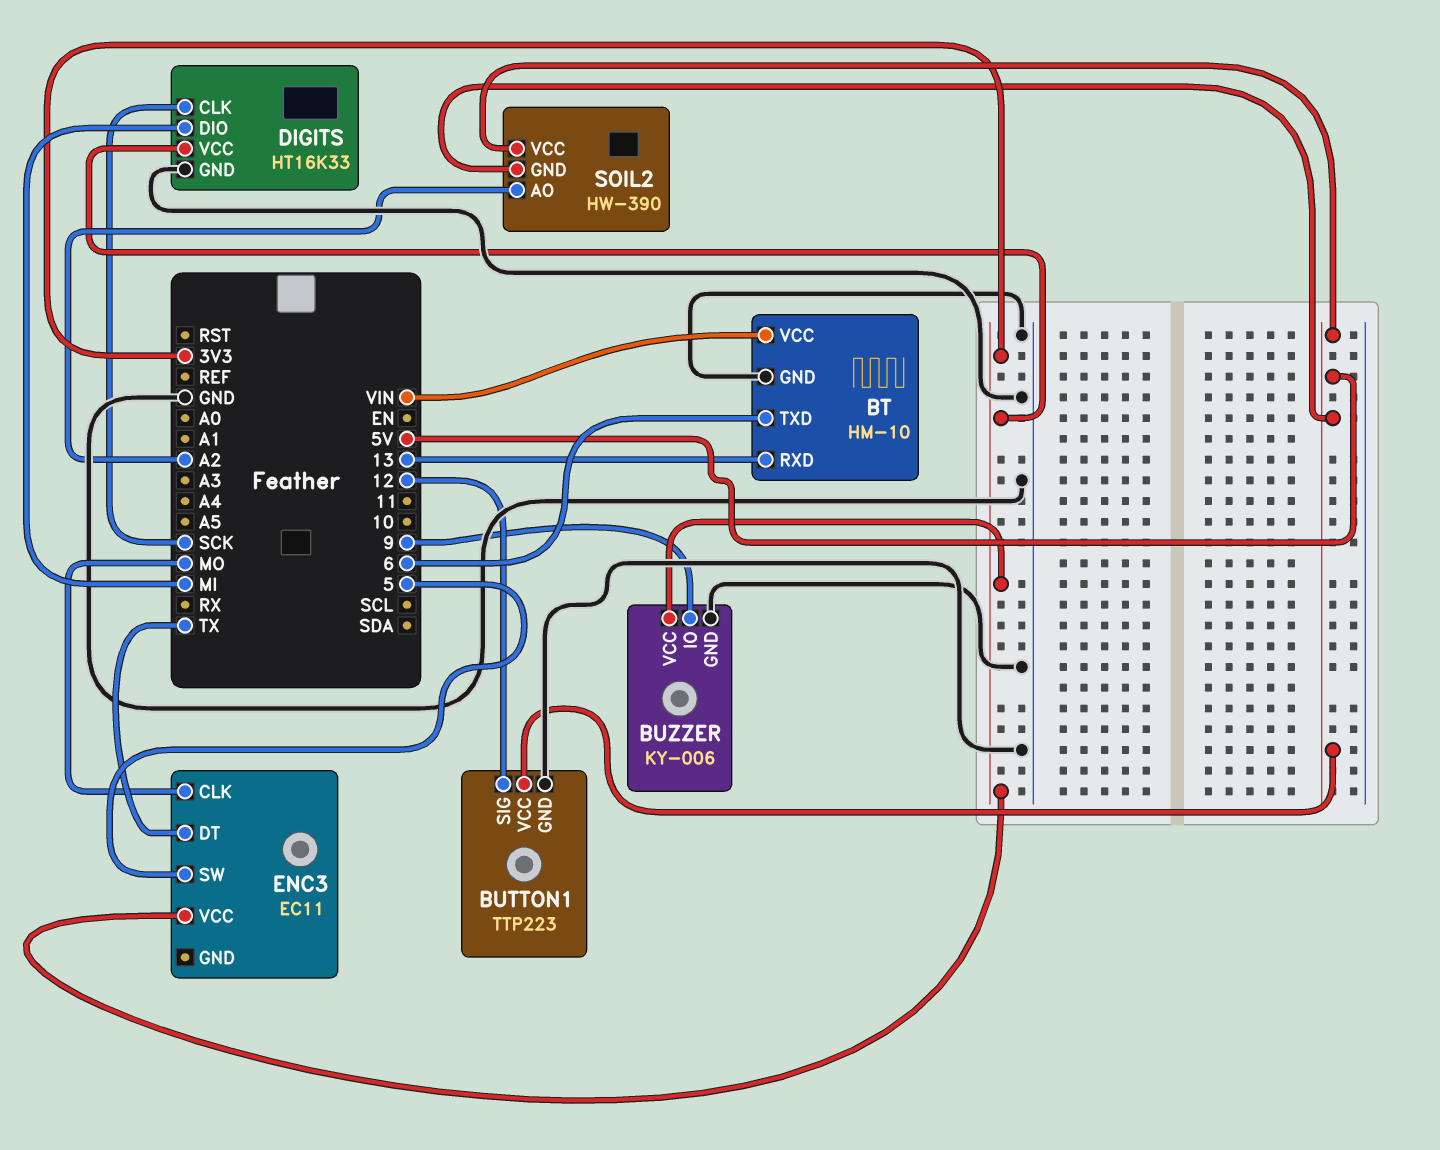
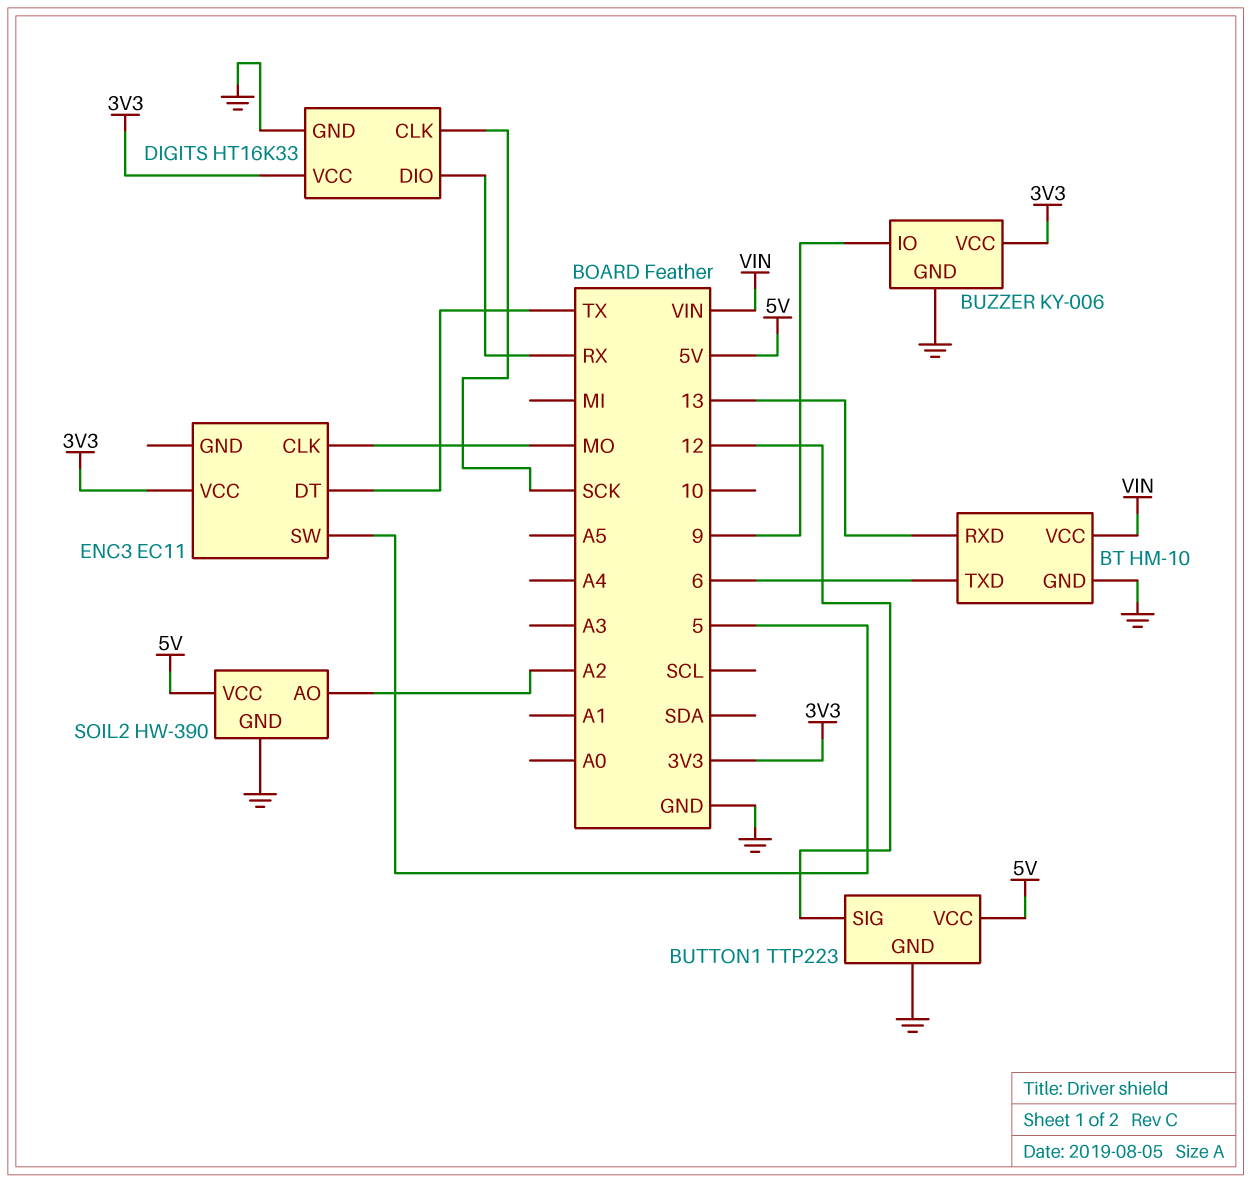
DIGITS pin DIO: MI -> RX
SOIL2 pin GND: 5V -> GND

